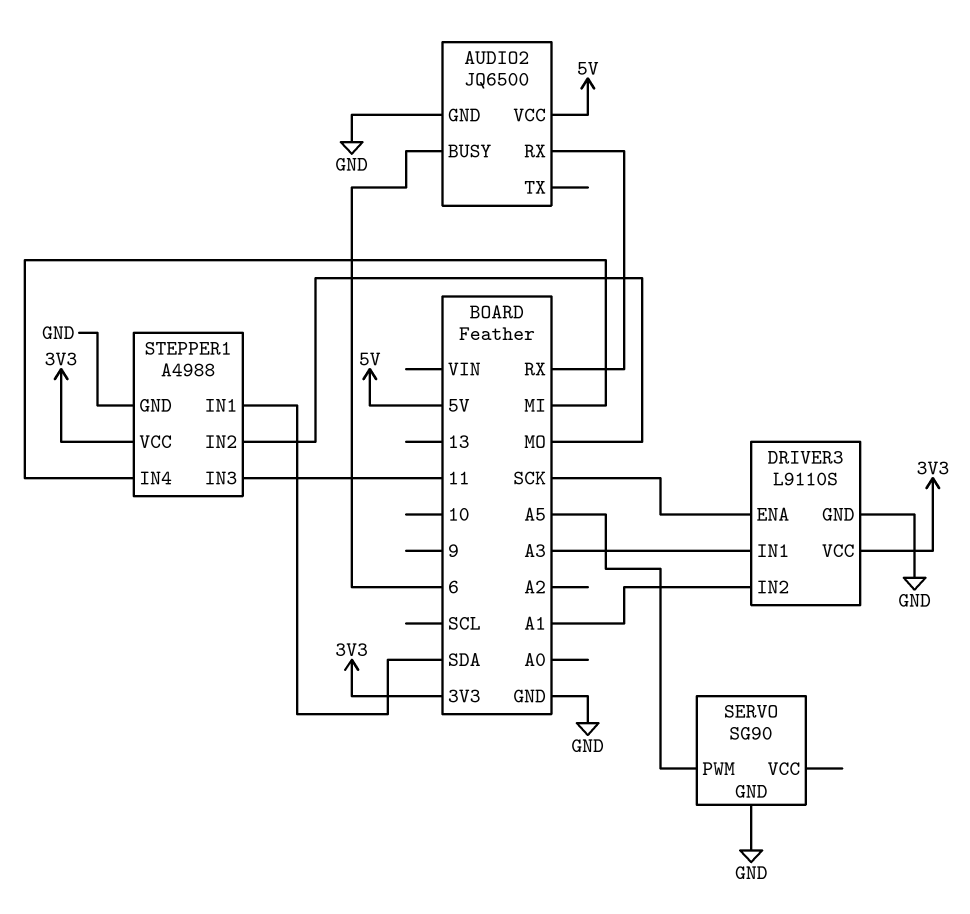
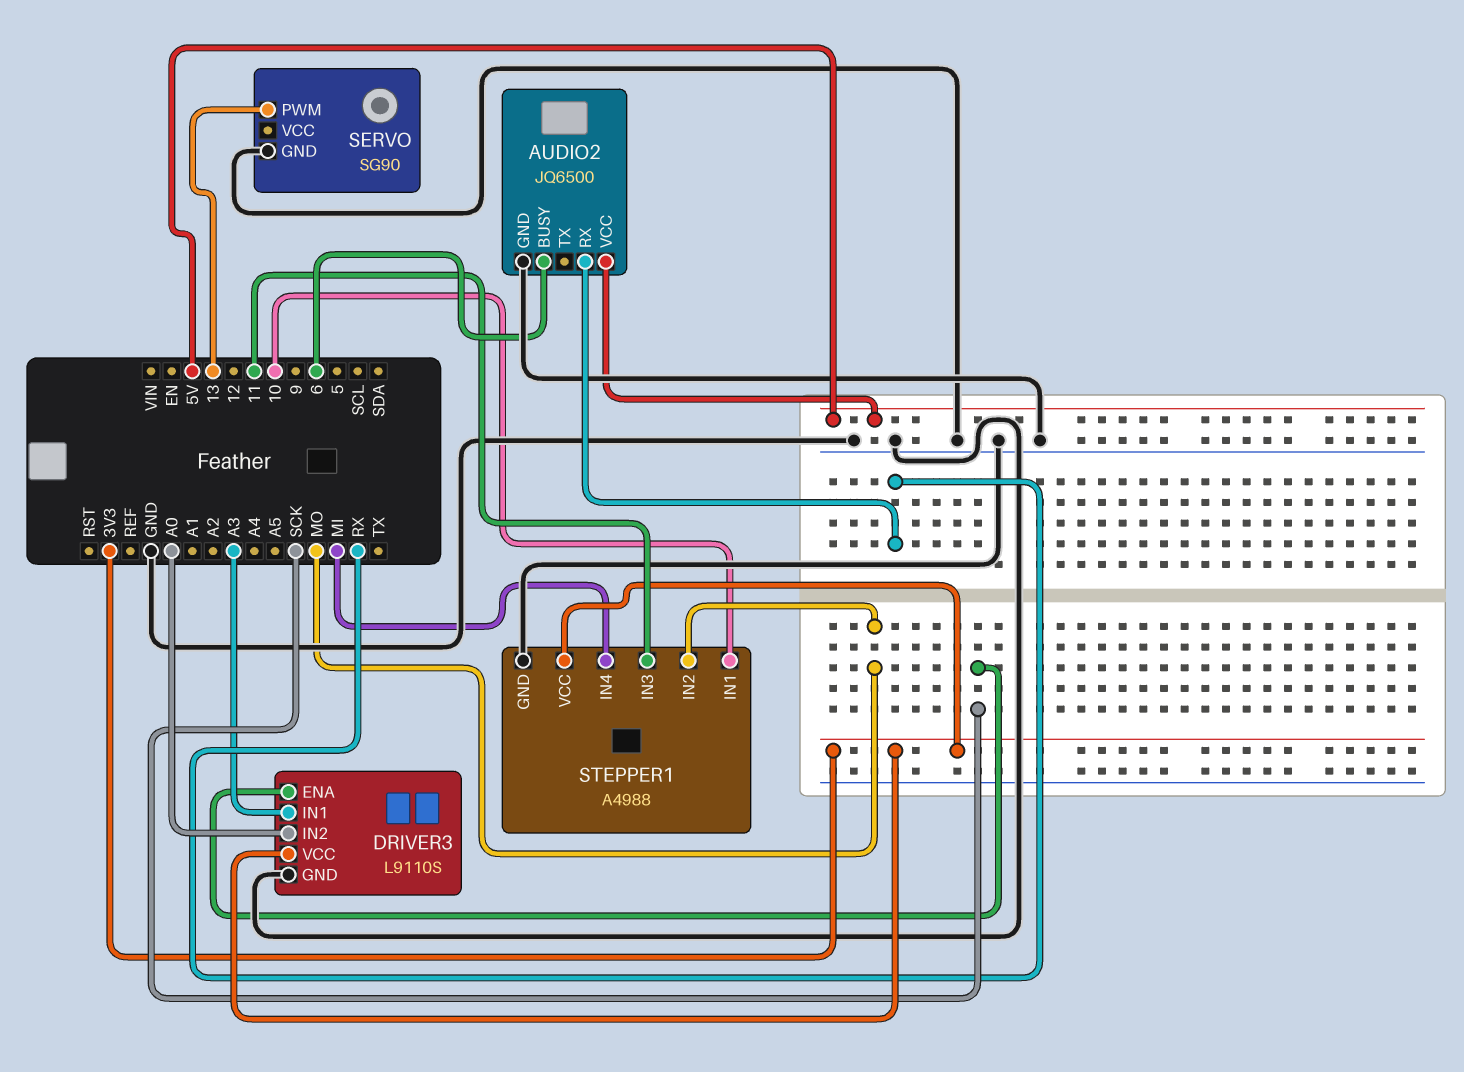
DRIVER3 pin IN2: A1 -> A0
SERVO pin PWM: A5 -> 13
STEPPER1 pin IN1: SDA -> 10

